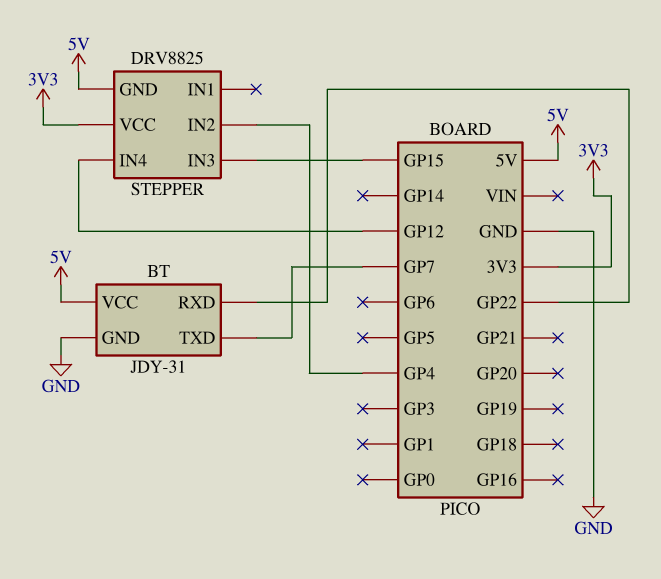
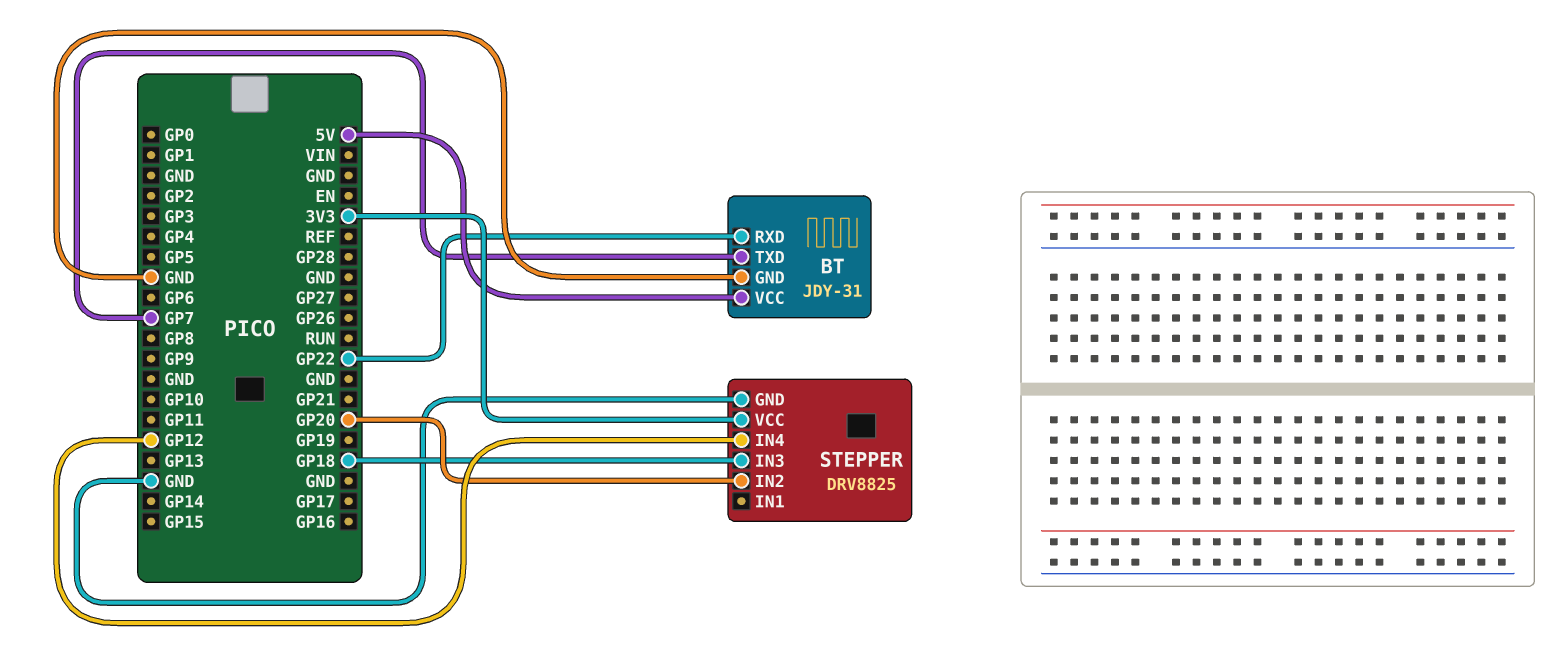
STEPPER pin GND: 5V -> GND
STEPPER pin IN2: GP4 -> GP20
STEPPER pin IN3: GP15 -> GP18

